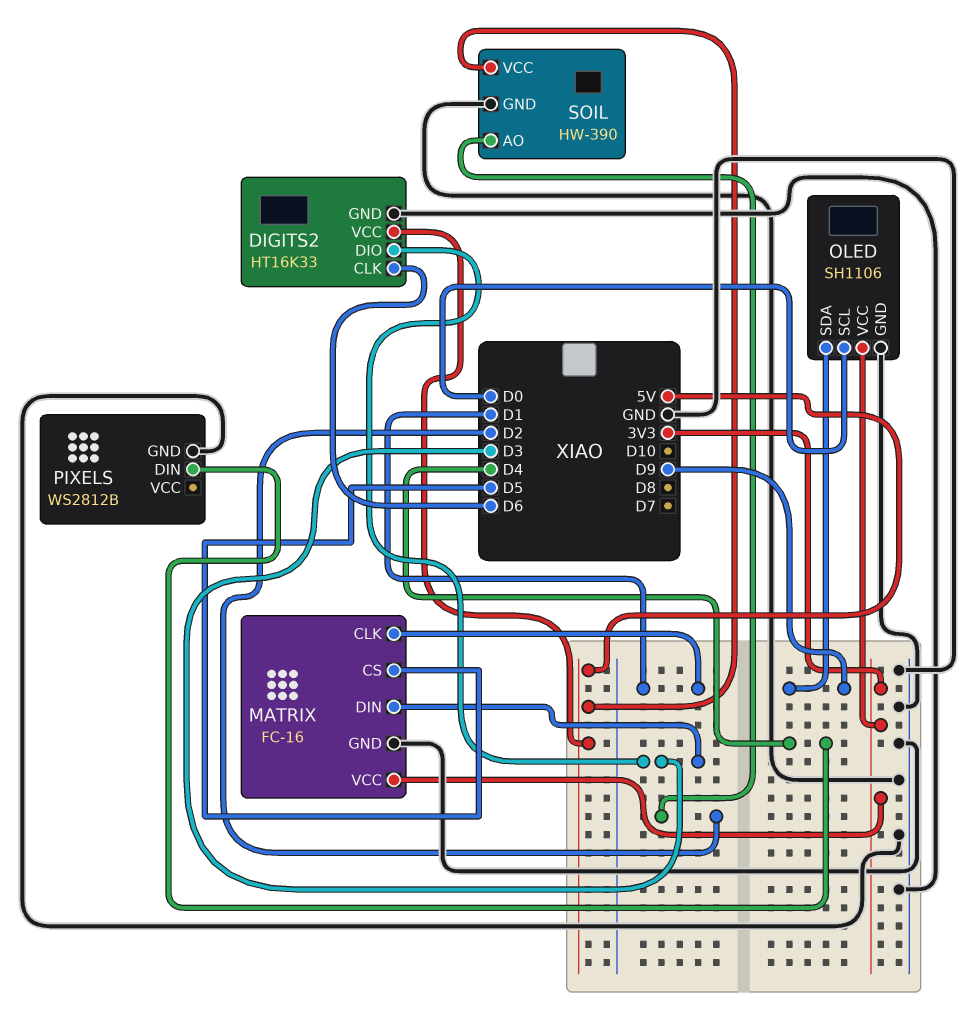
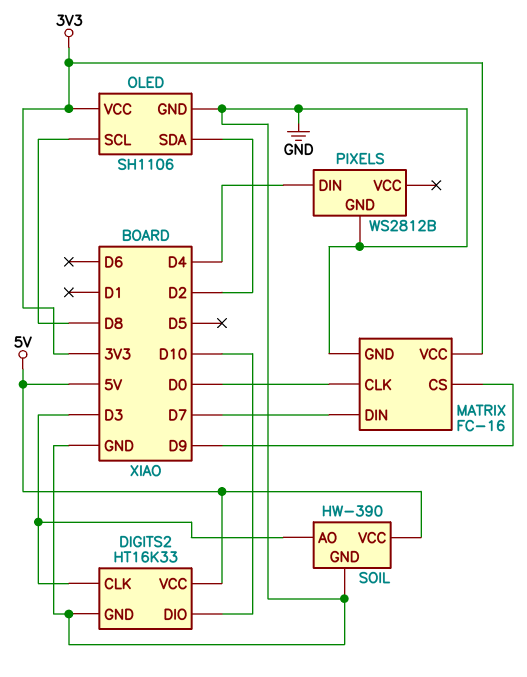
DIGITS2 pin CLK: D6 -> D3
DIGITS2 pin DIO: D3 -> D10
MATRIX pin CLK: D1 -> D0
MATRIX pin CS: D5 -> D9
MATRIX pin DIN: D3 -> D7
OLED pin SCL: D0 -> D8
OLED pin SDA: D9 -> D2
SOIL pin AO: D2 -> D3

